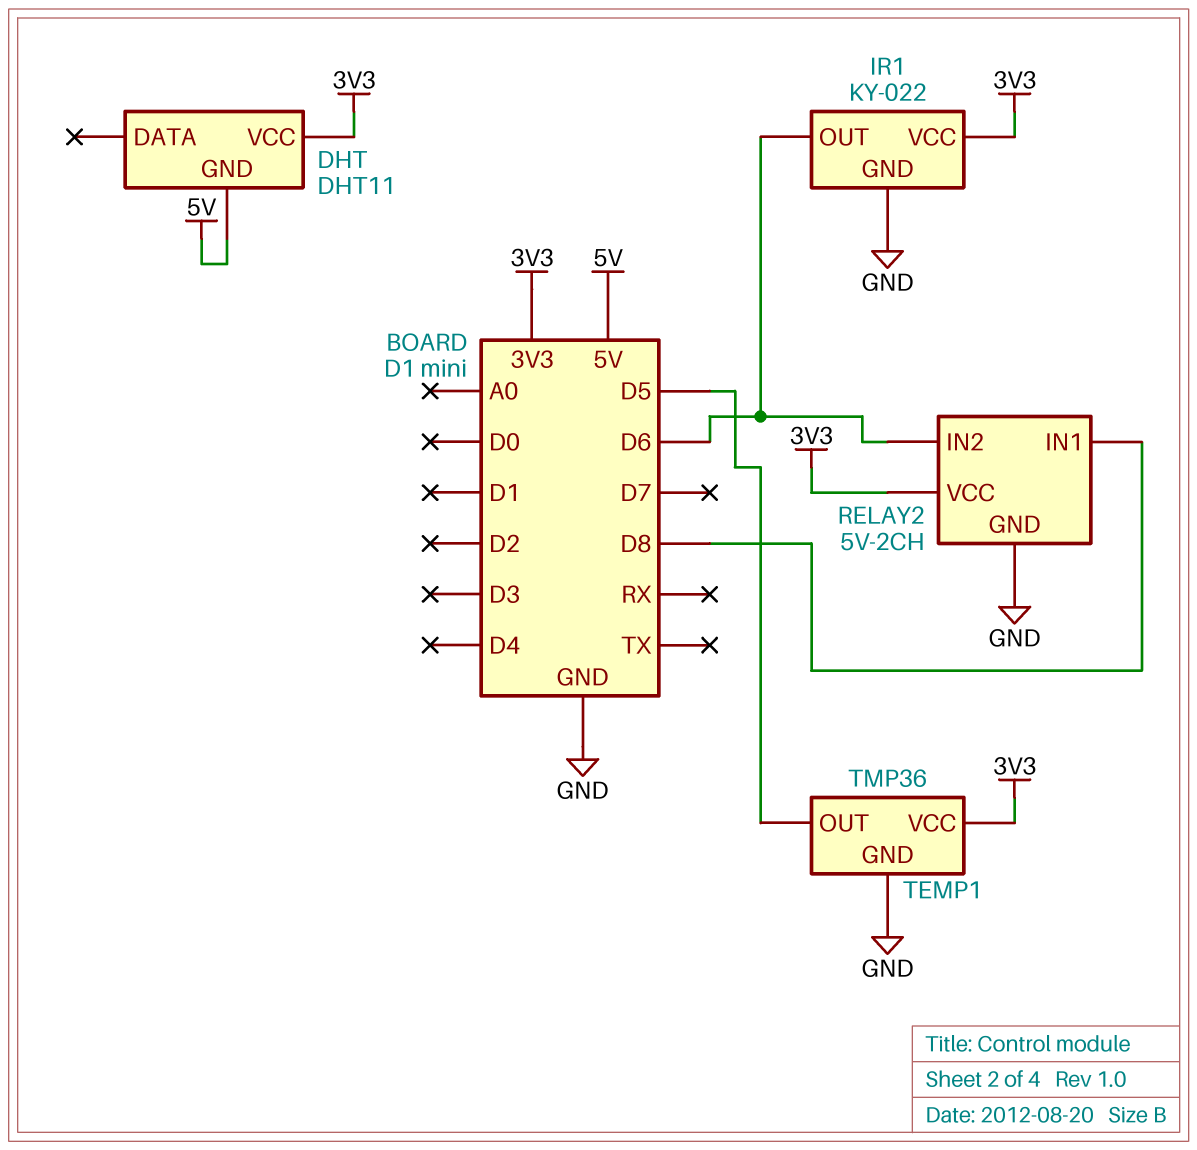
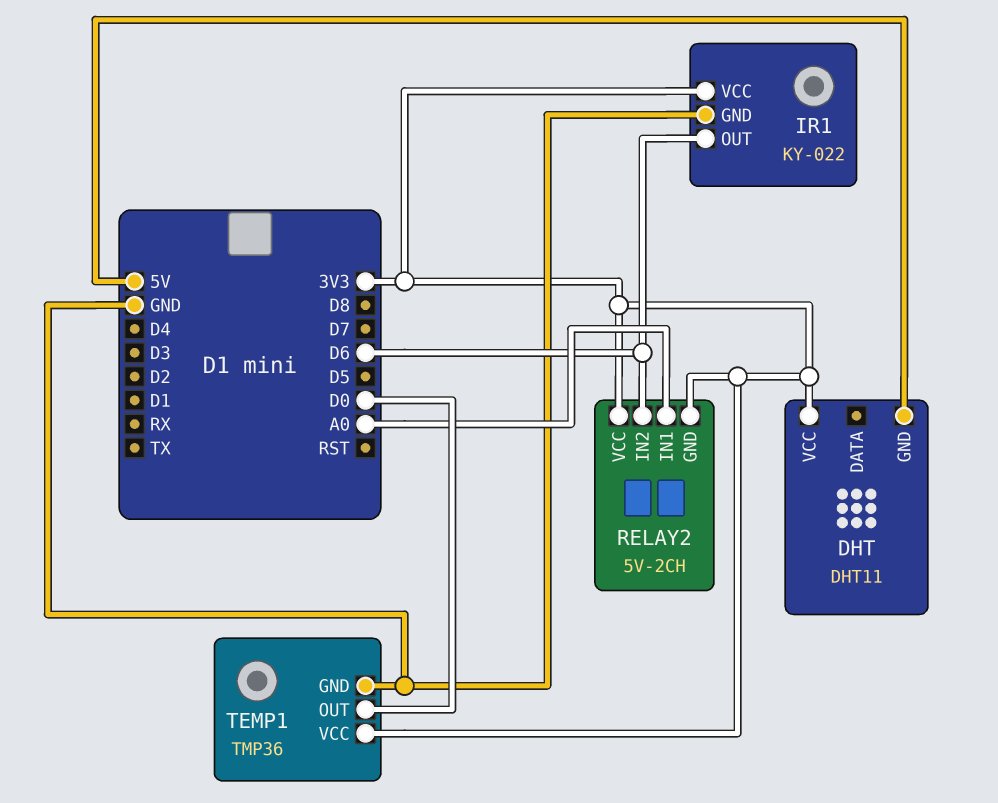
RELAY2 pin GND: GND -> 3V3
RELAY2 pin IN1: D8 -> A0
TEMP1 pin OUT: D5 -> D0

